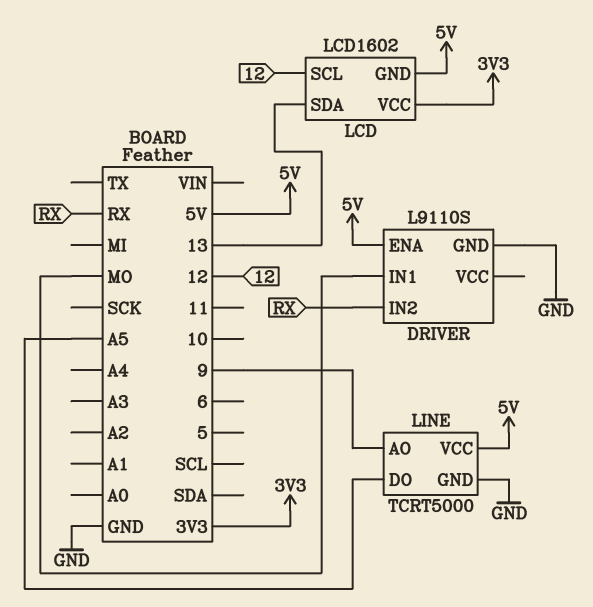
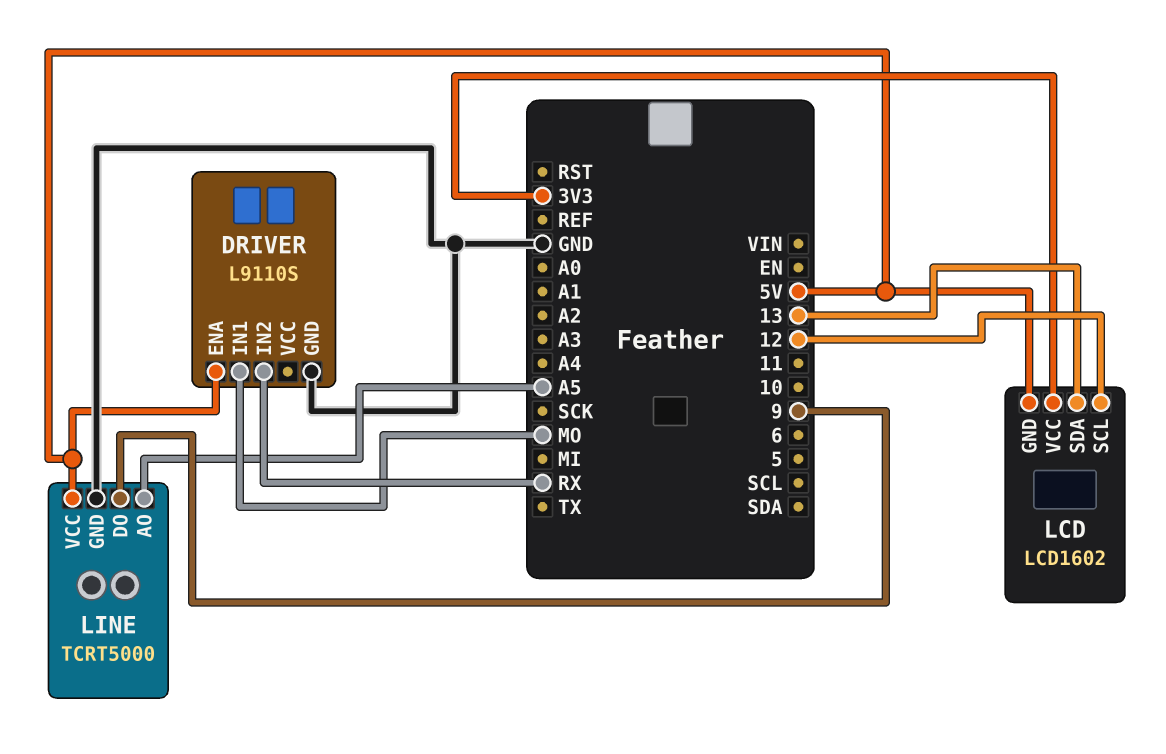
LINE pin AO: 9 -> A5
LINE pin DO: A5 -> 9

